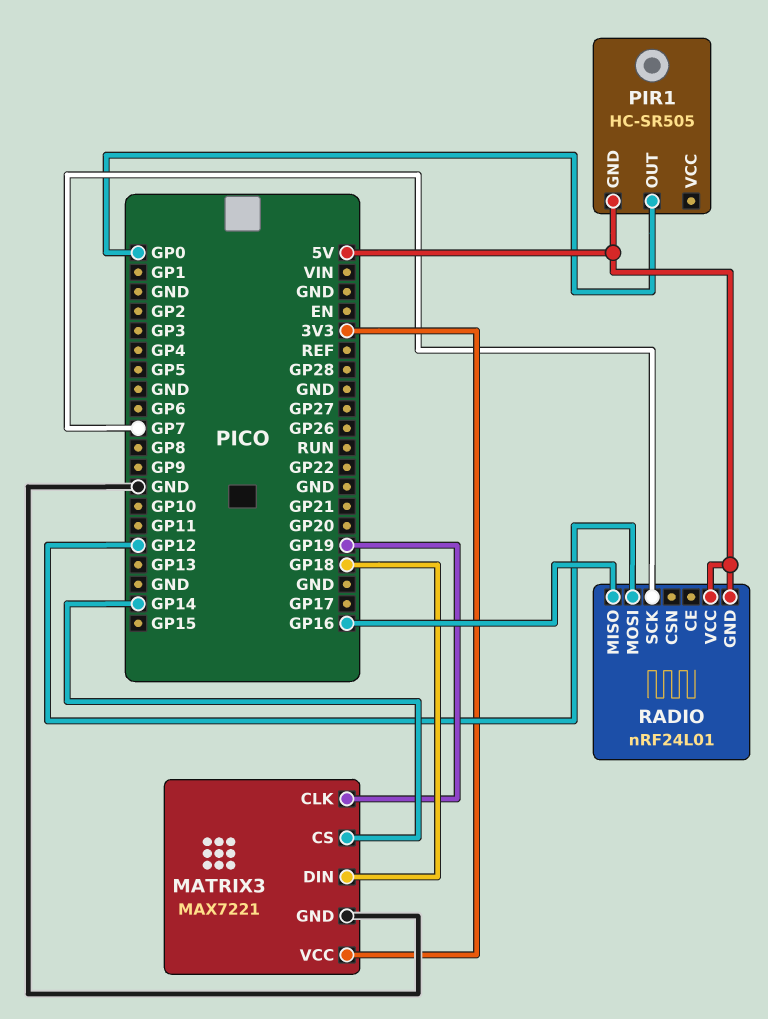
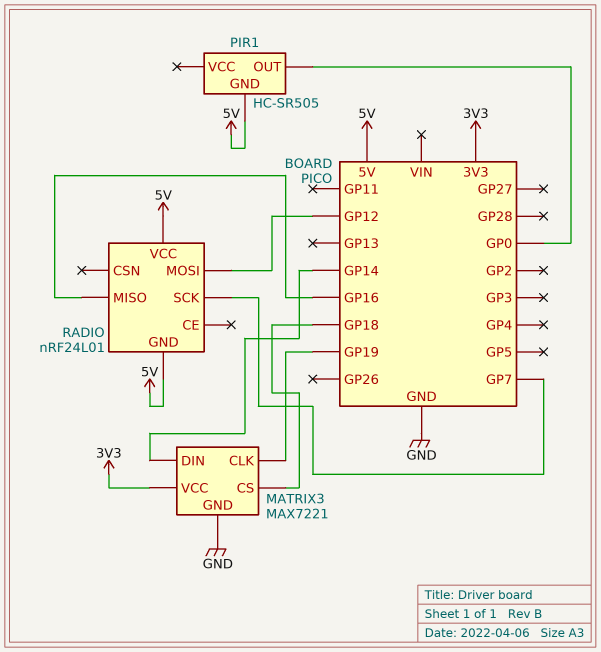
MATRIX3 pin CS: GP14 -> GP18
MATRIX3 pin DIN: GP18 -> GP14

